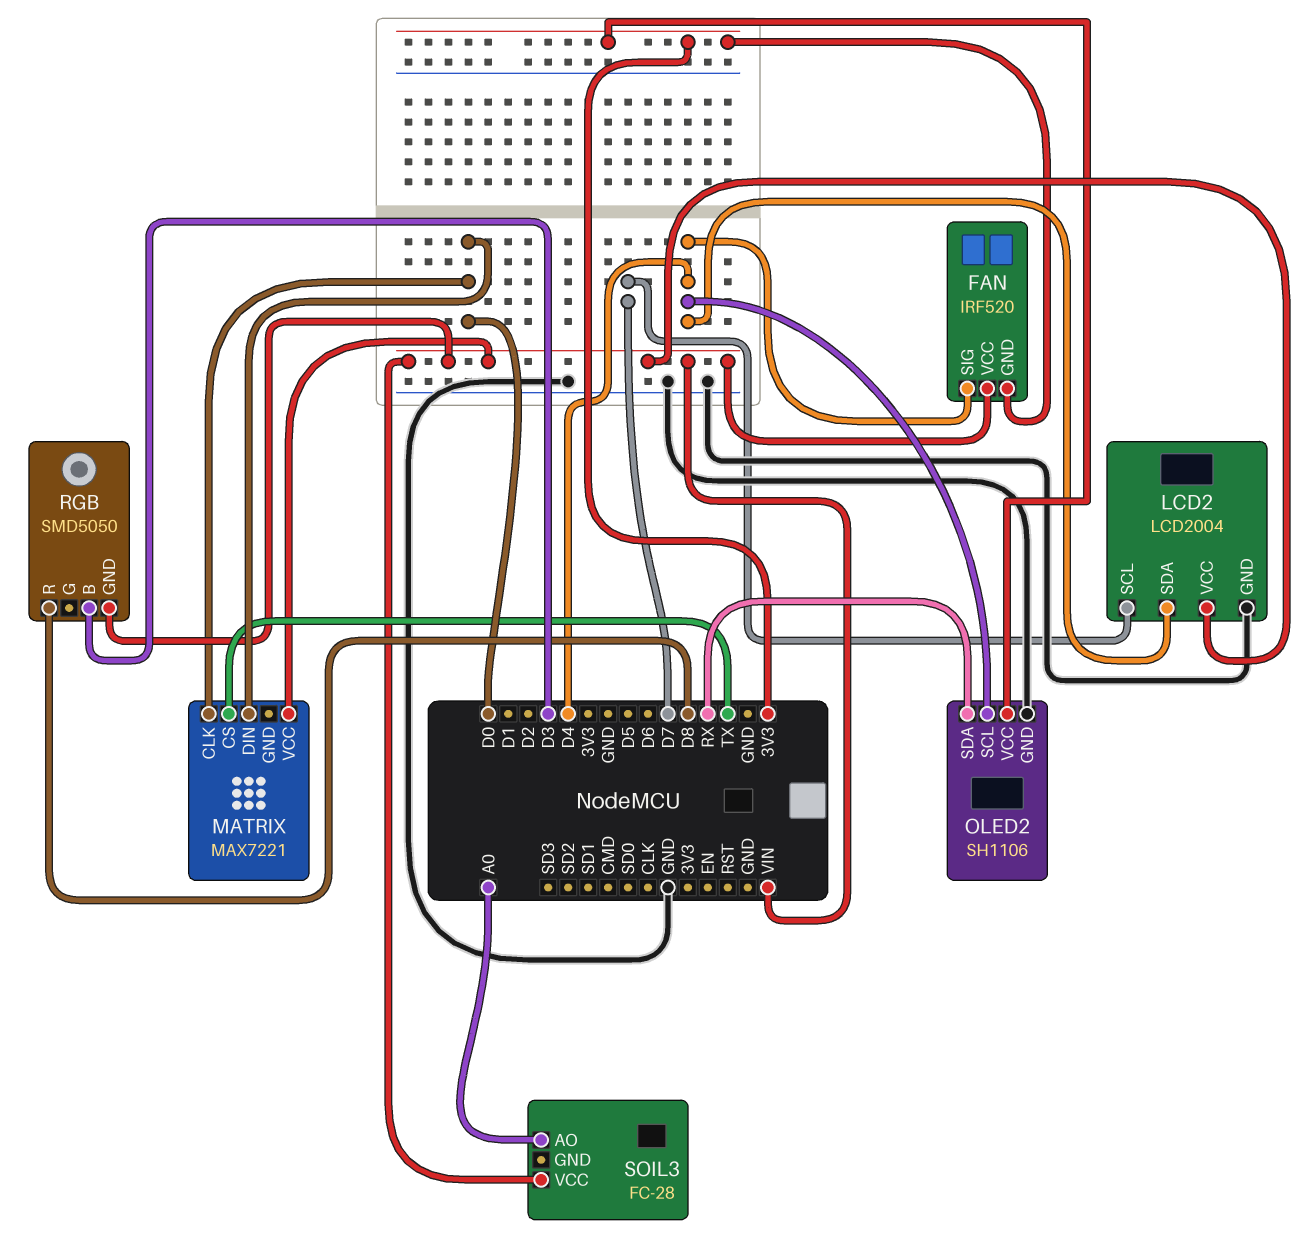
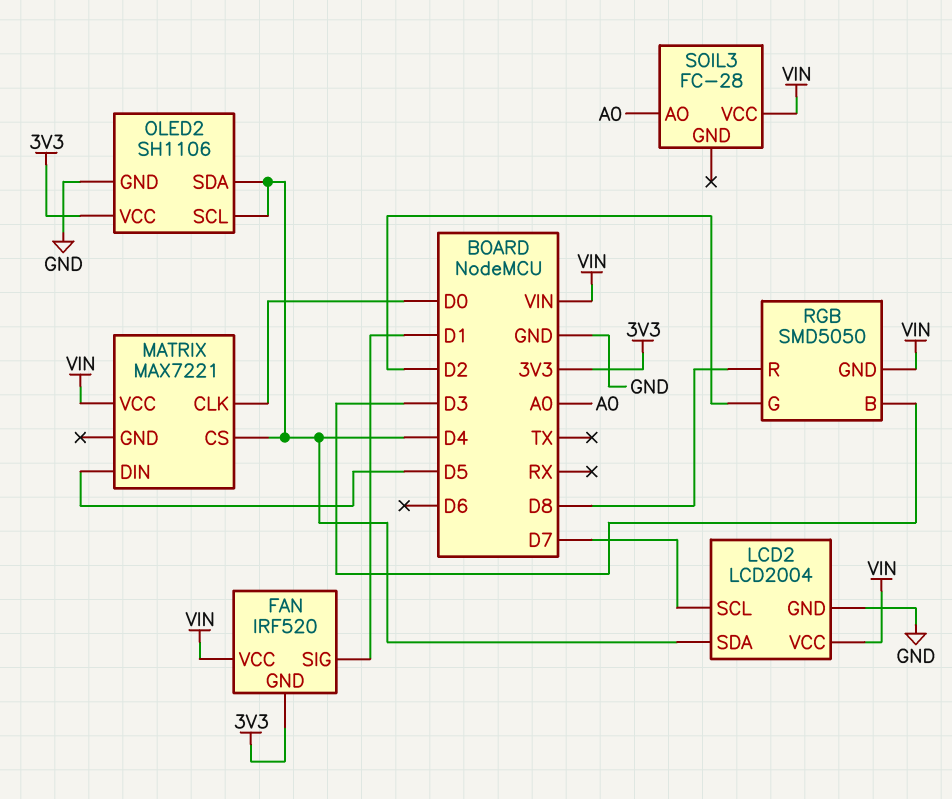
FAN pin SIG: D4 -> D1
MATRIX pin CS: TX -> D4
MATRIX pin DIN: D0 -> D5
OLED2 pin SDA: RX -> D4
RGB pin G: none -> D2

